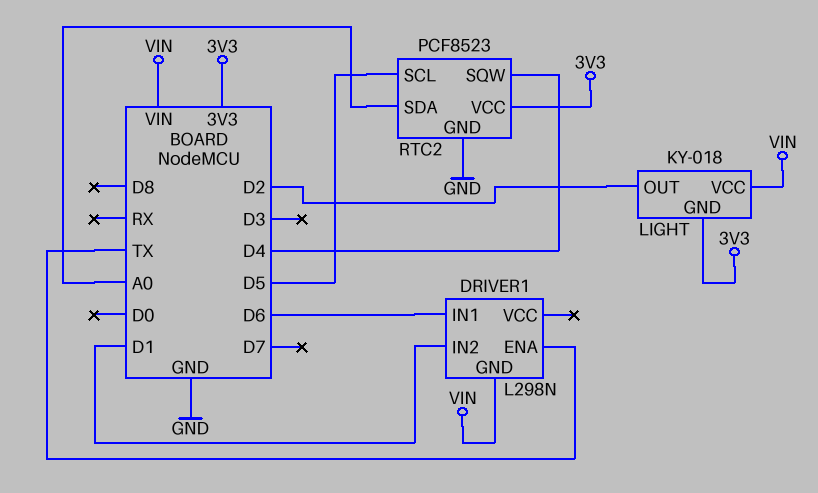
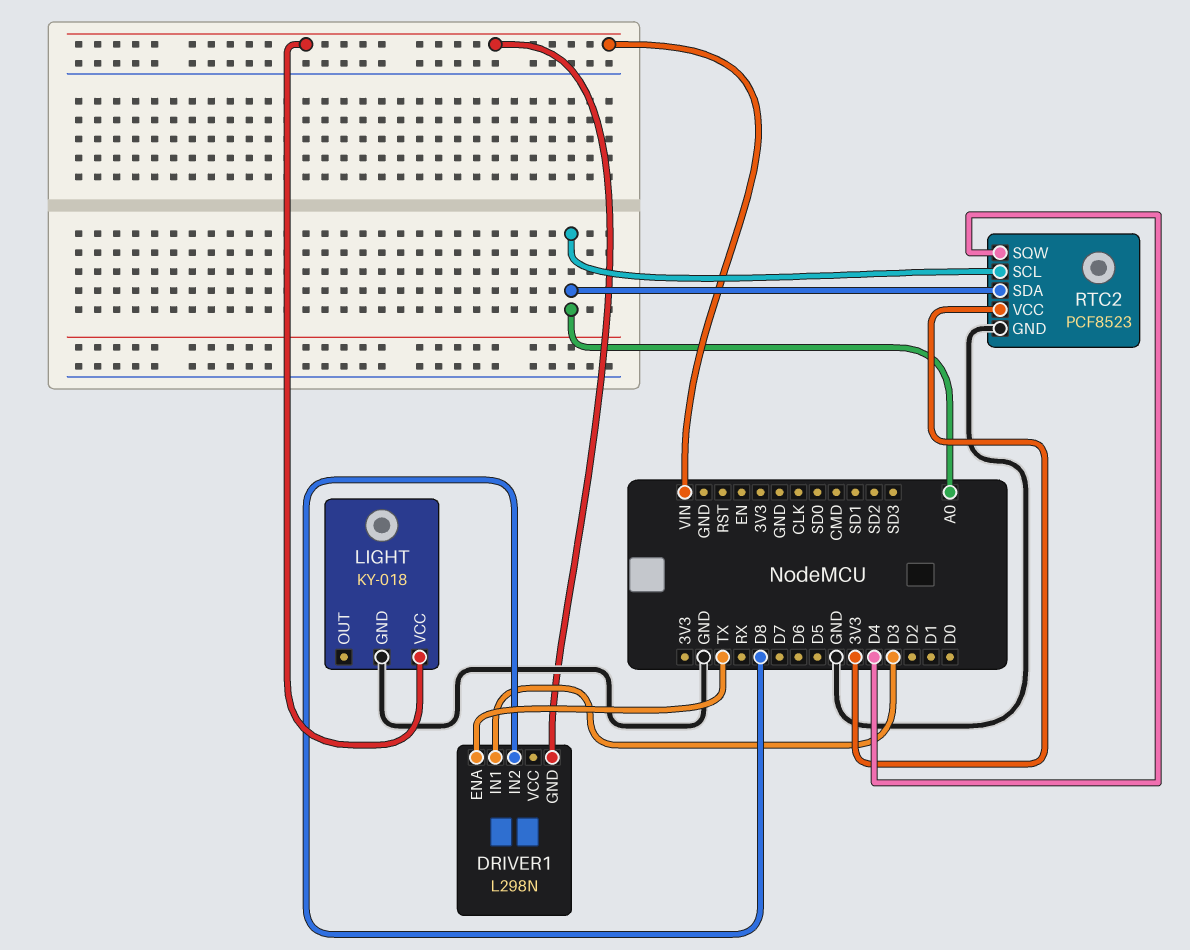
DRIVER1 pin IN1: D6 -> D3
DRIVER1 pin IN2: D1 -> D8
LIGHT pin GND: 3V3 -> GND
LIGHT pin OUT: D2 -> none
RTC2 pin SCL: D5 -> A0

